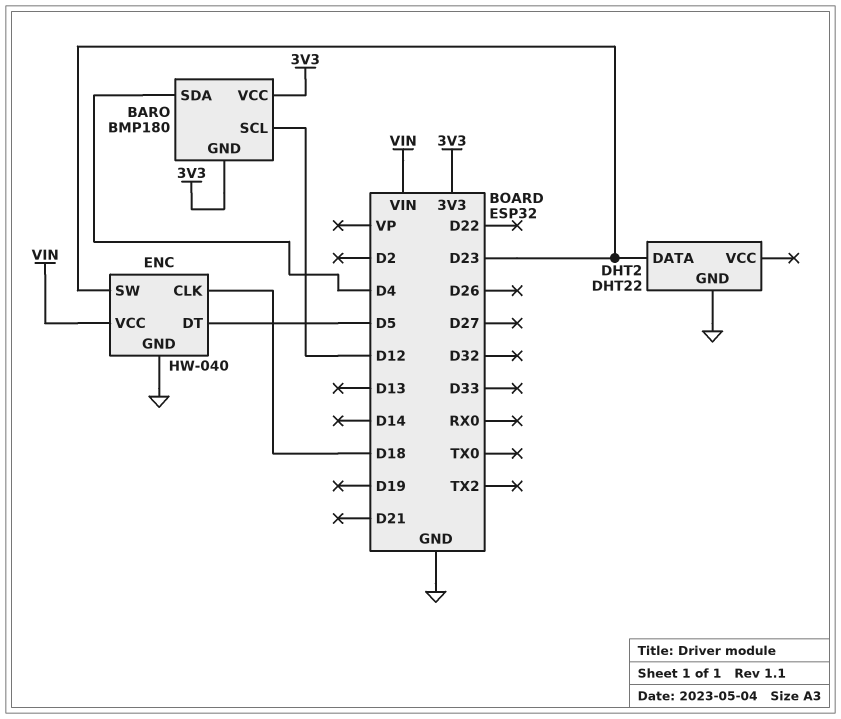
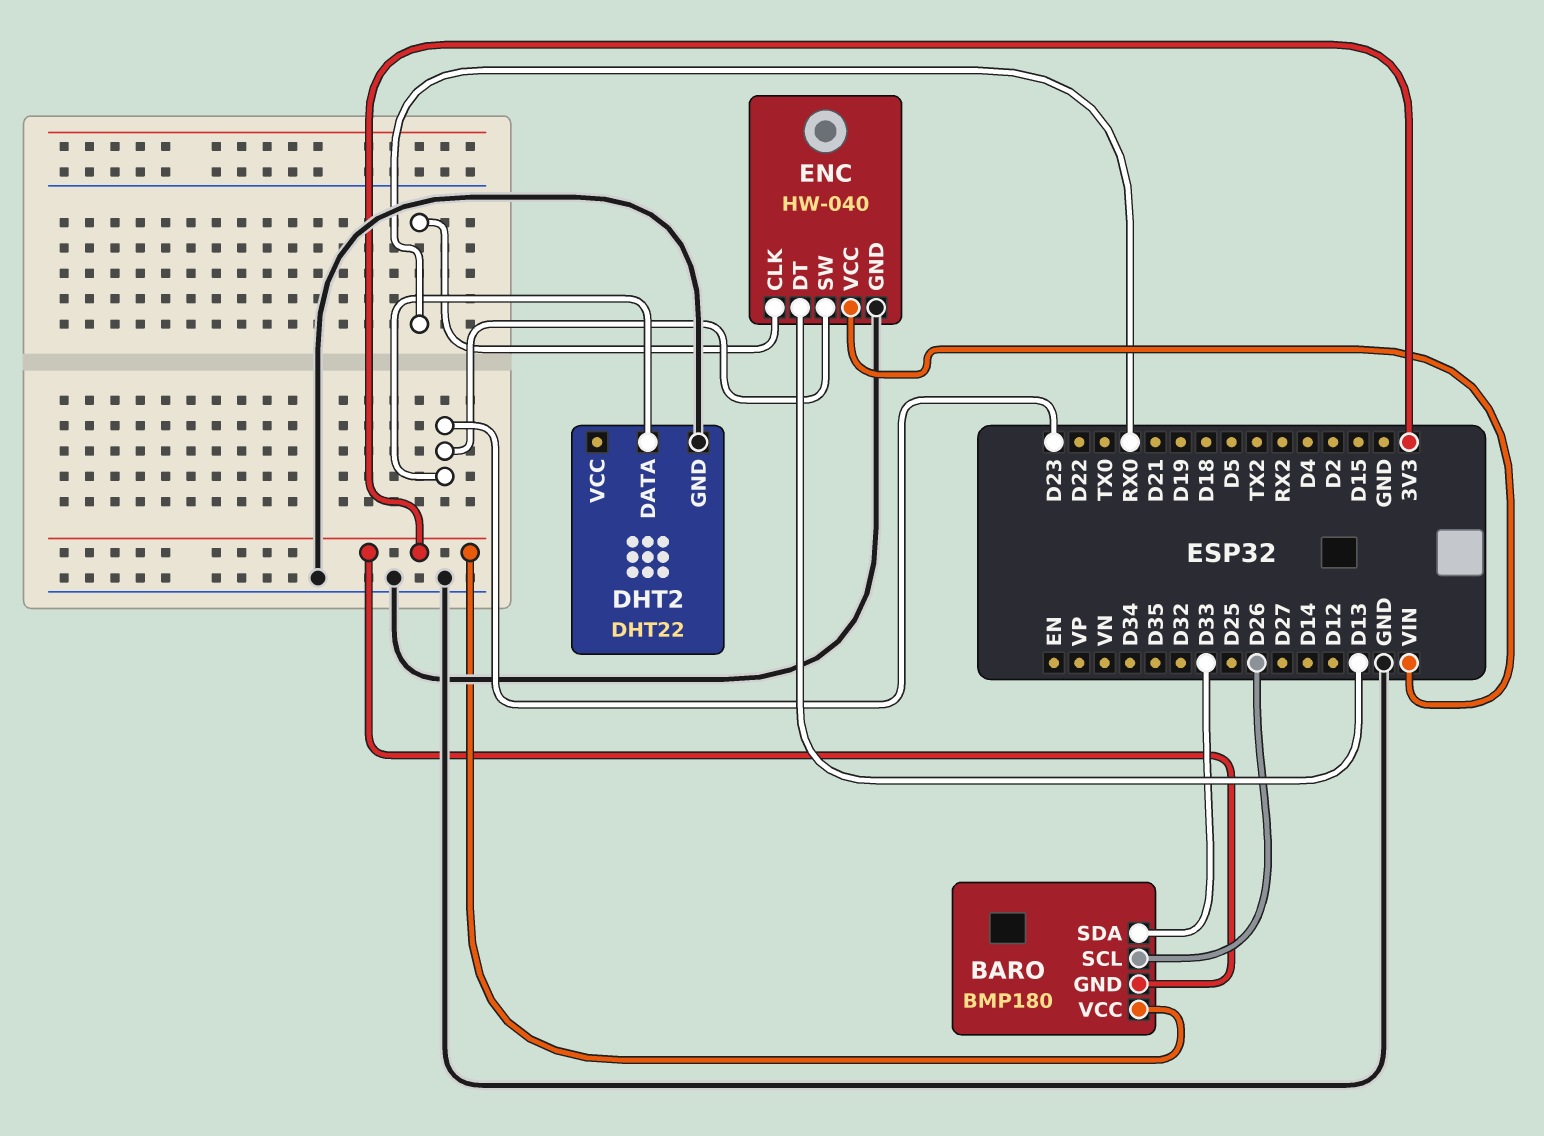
BARO pin SCL: D12 -> D26
BARO pin SDA: D4 -> D33
ENC pin CLK: D18 -> RX0
ENC pin DT: D5 -> D13

